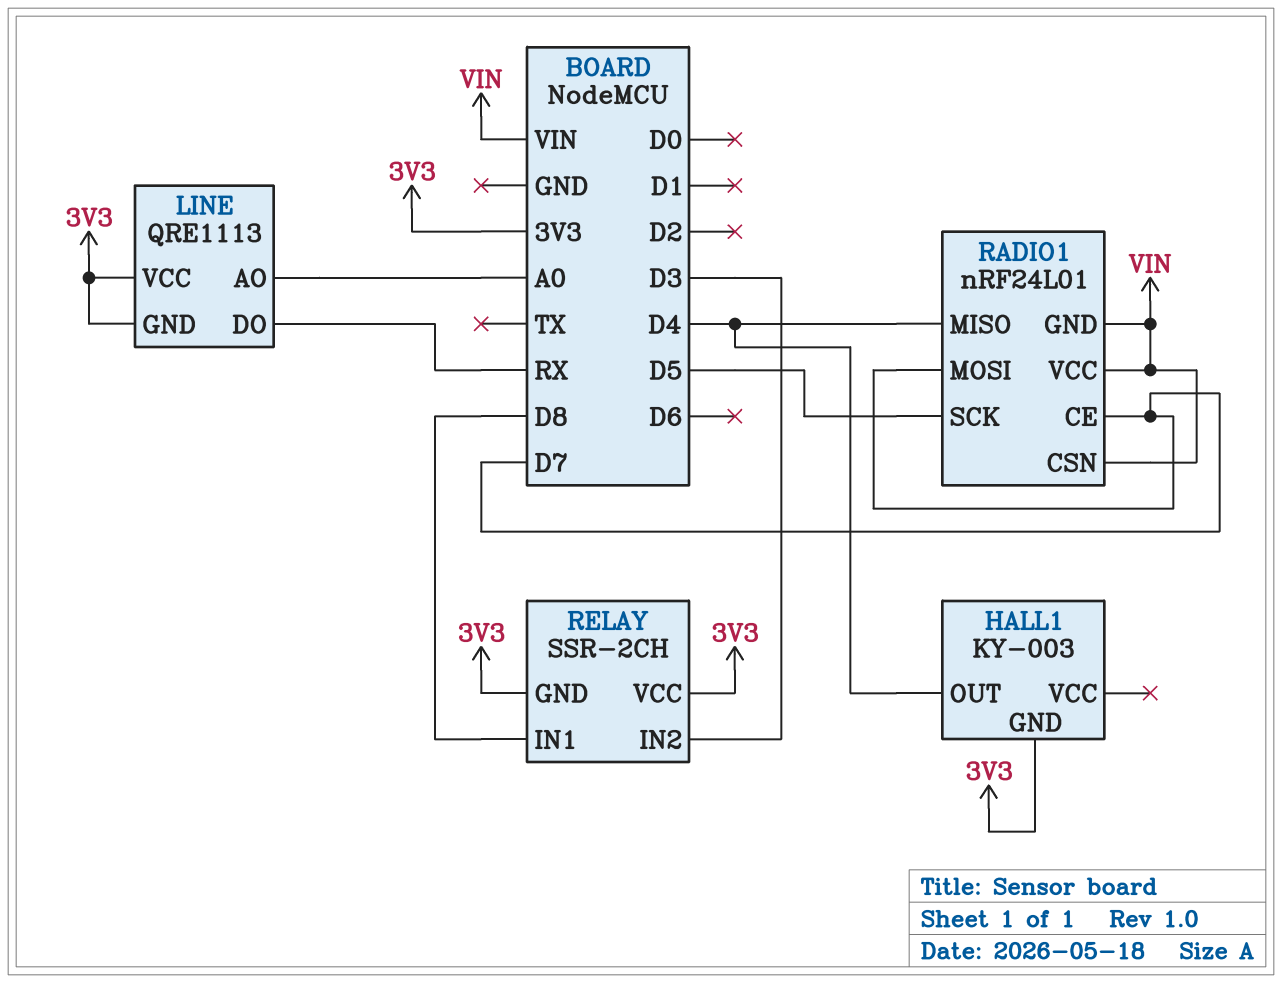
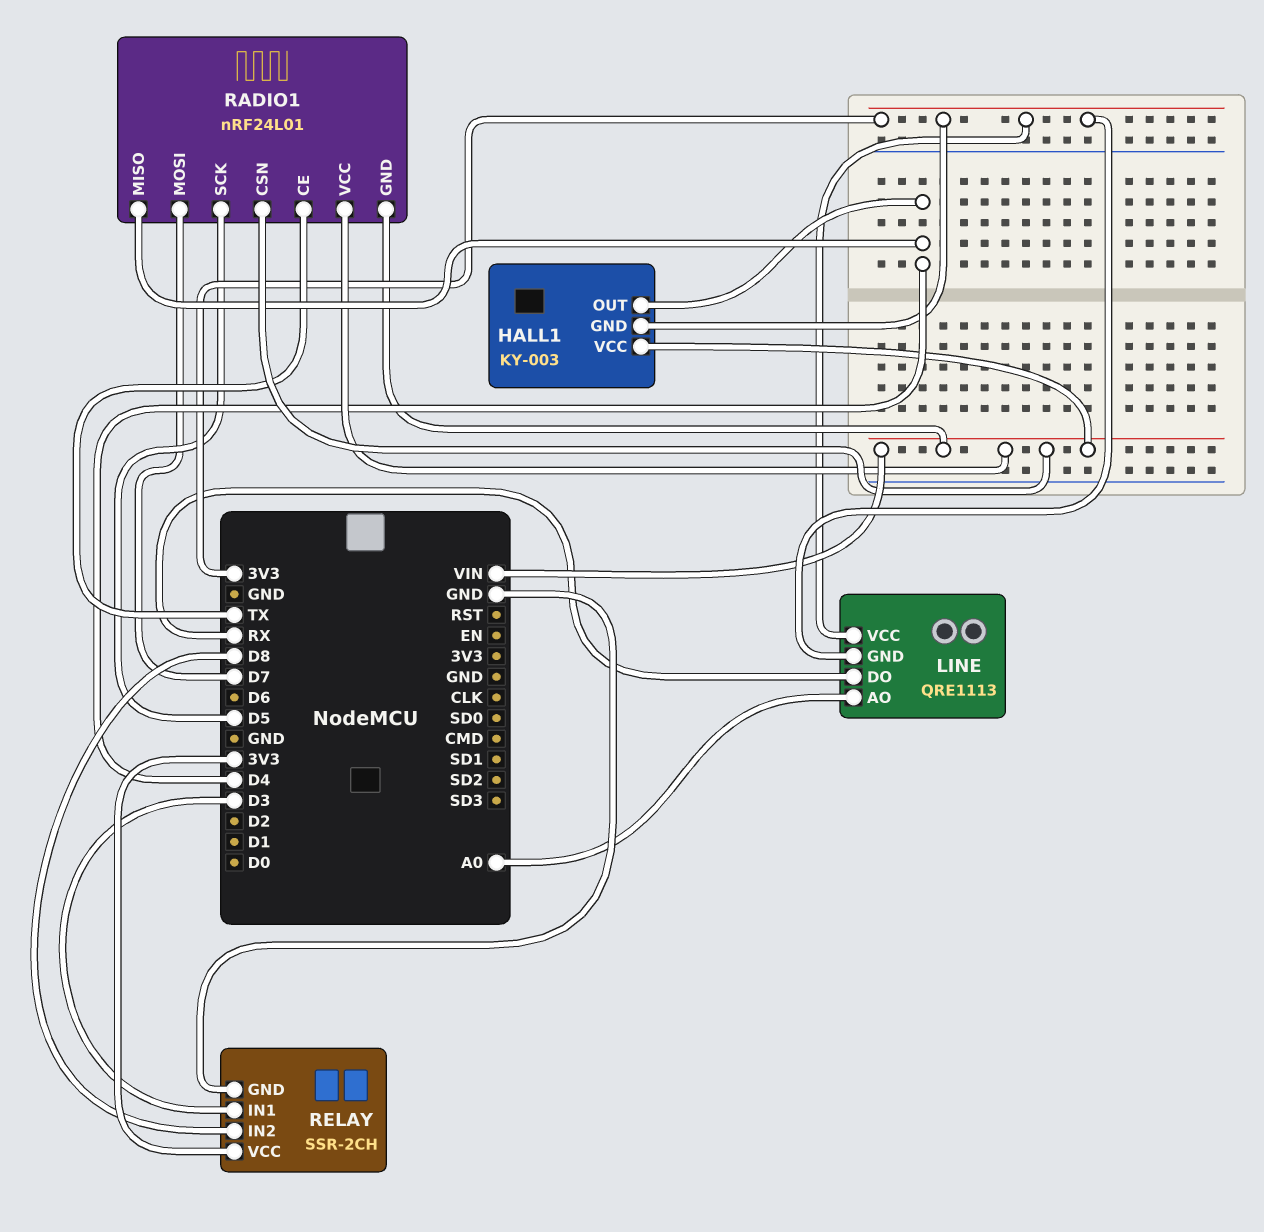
HALL1 pin VCC: none -> VIN
RADIO1 pin CE: D7 -> TX
RELAY pin GND: 3V3 -> GND
RELAY pin IN1: D8 -> D3
RELAY pin IN2: D3 -> D8

